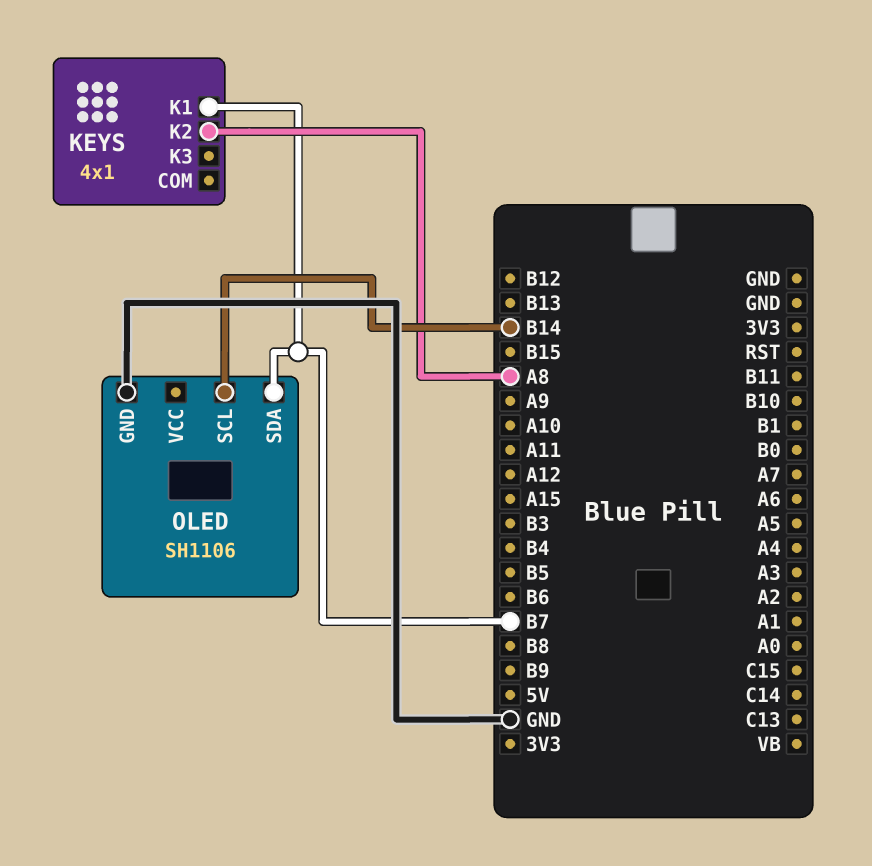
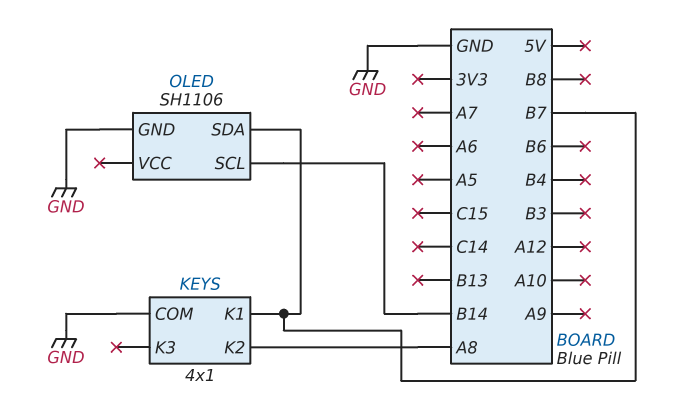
KEYS pin COM: none -> GND

